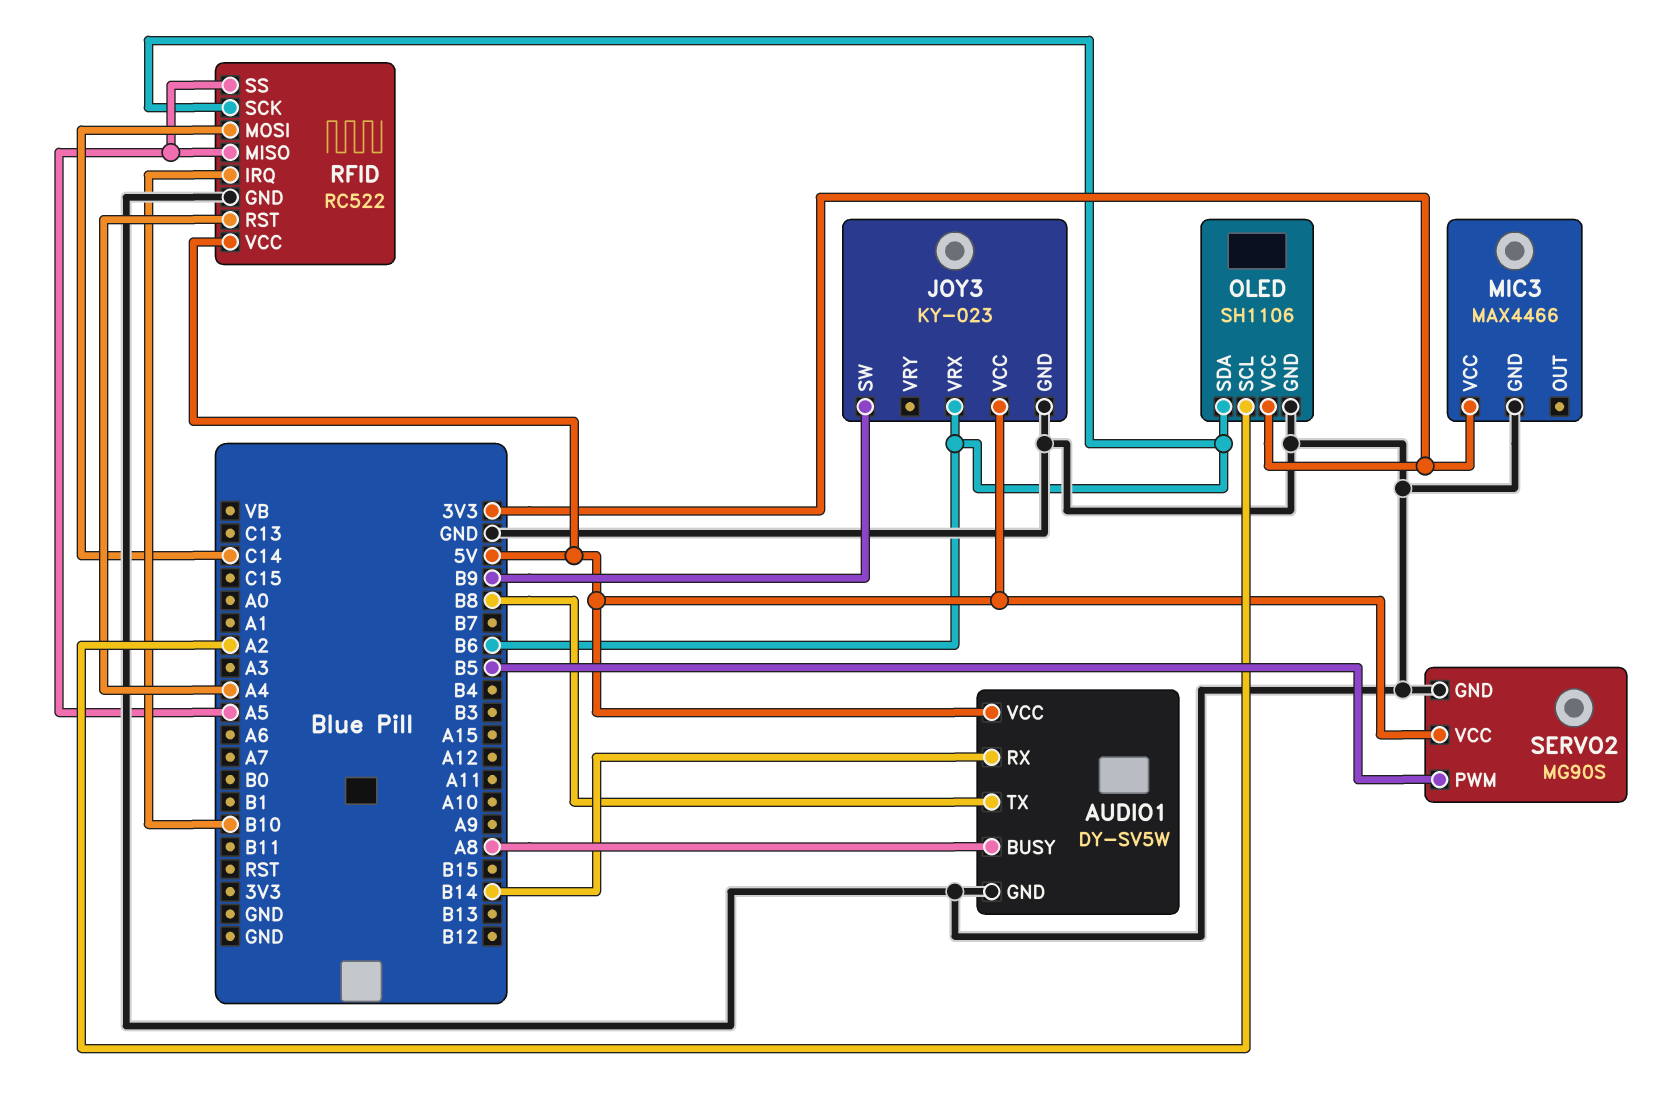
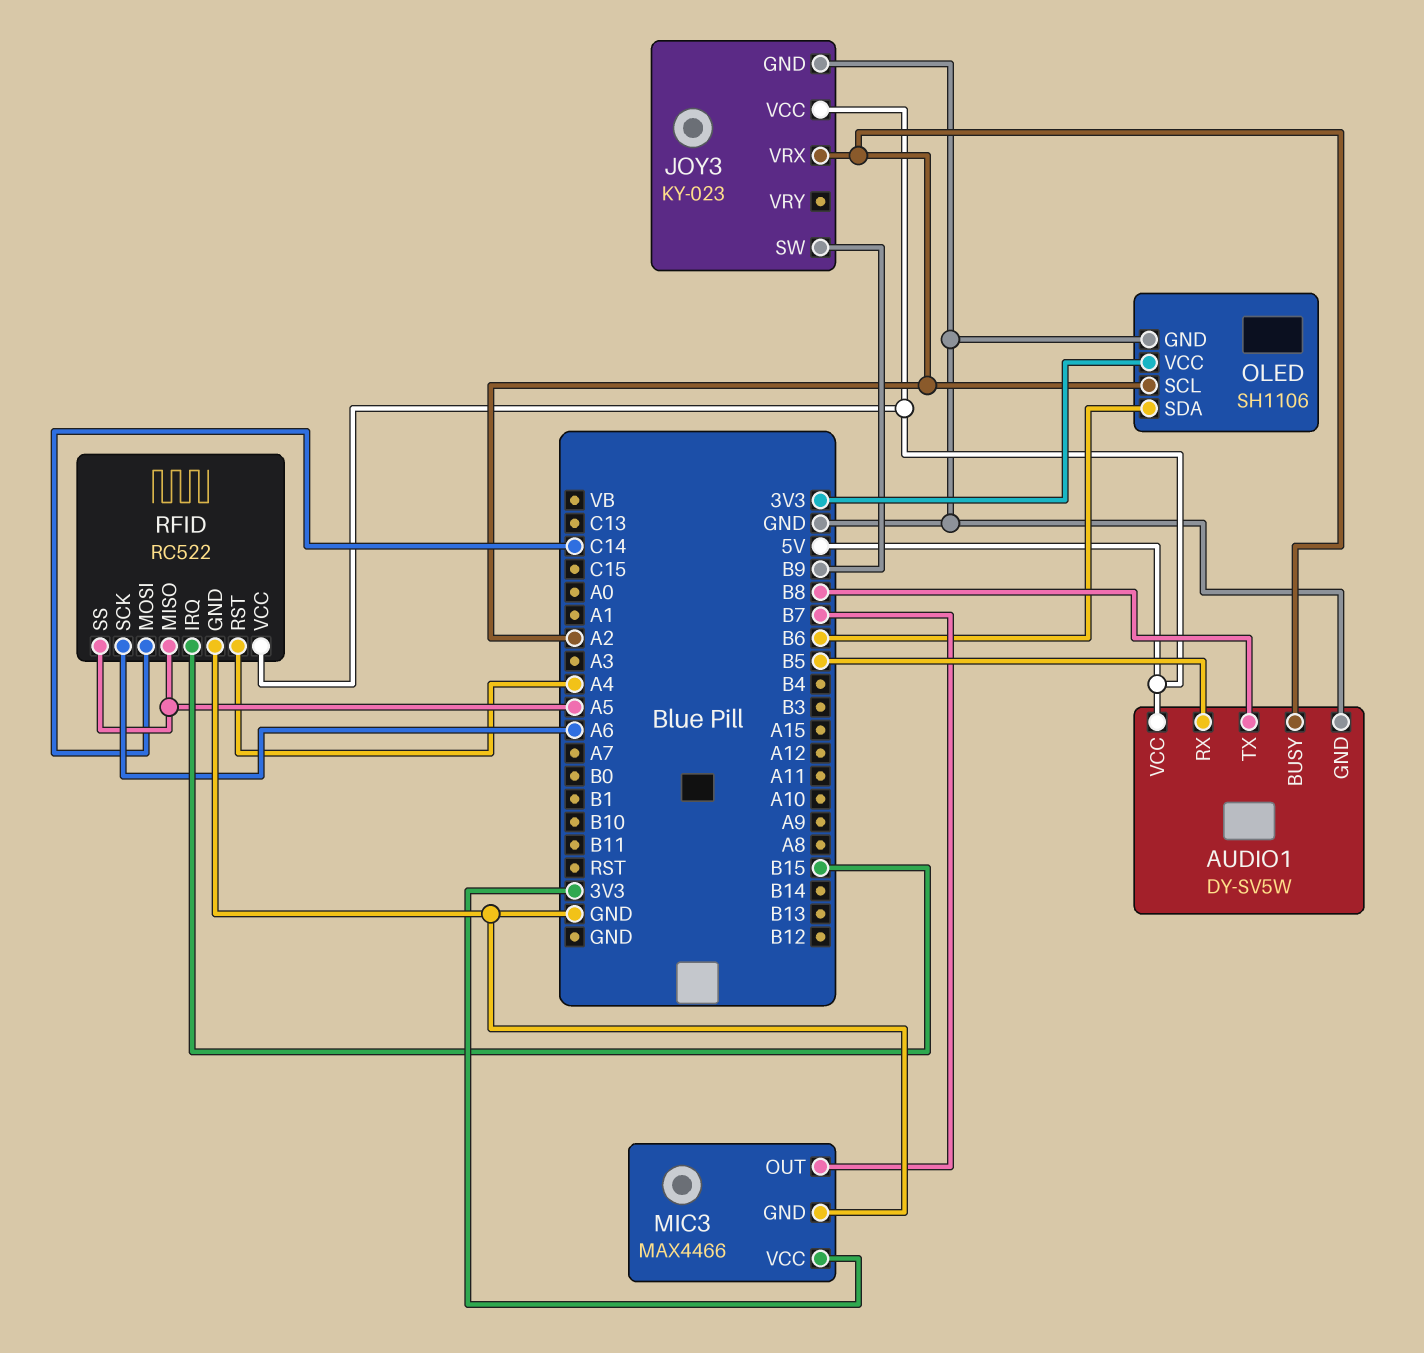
AUDIO1 pin BUSY: A8 -> A2
AUDIO1 pin RX: B14 -> B5
JOY3 pin VRX: B6 -> A2
MIC3 pin OUT: none -> B7
RFID pin IRQ: B10 -> B15
RFID pin SCK: B6 -> A6
SERVO2: MG90S -> none
SERVO2 pin GND: GND -> none
SERVO2 pin PWM: B5 -> none
SERVO2 pin VCC: 5V -> none

